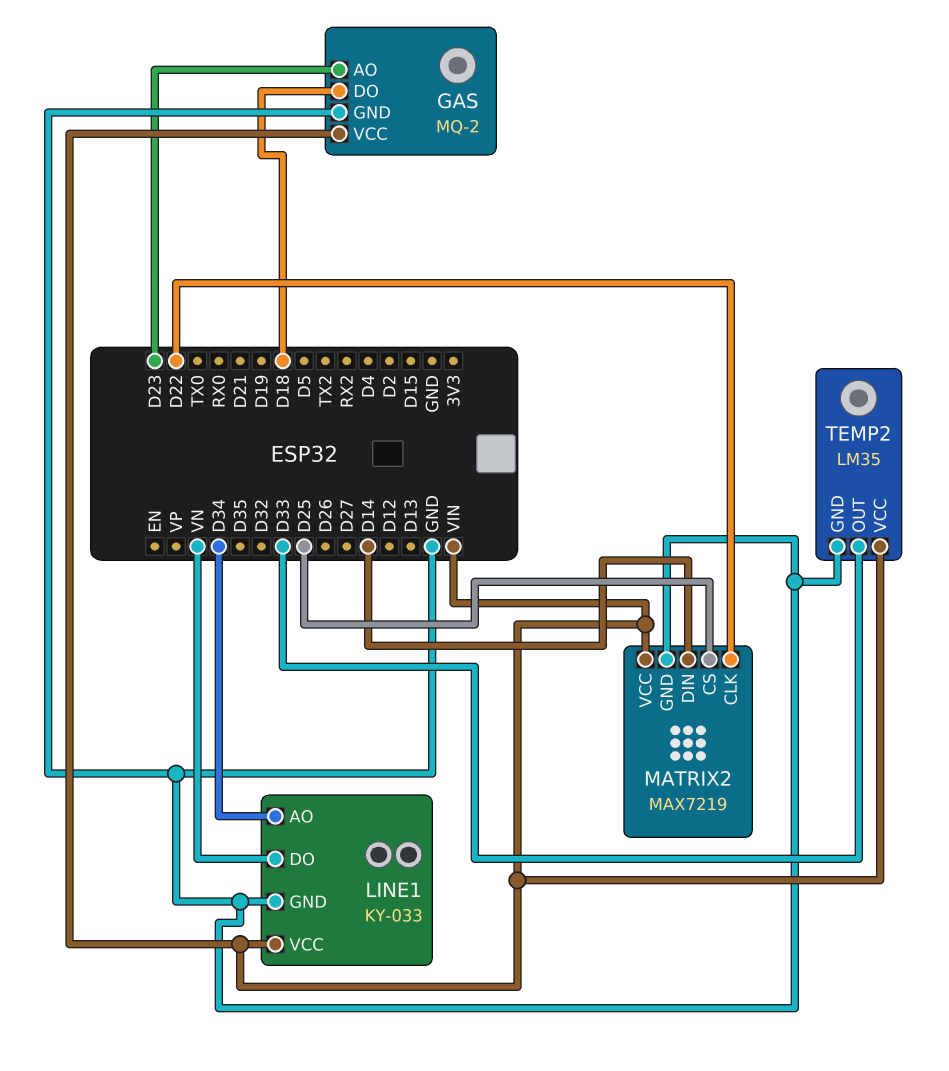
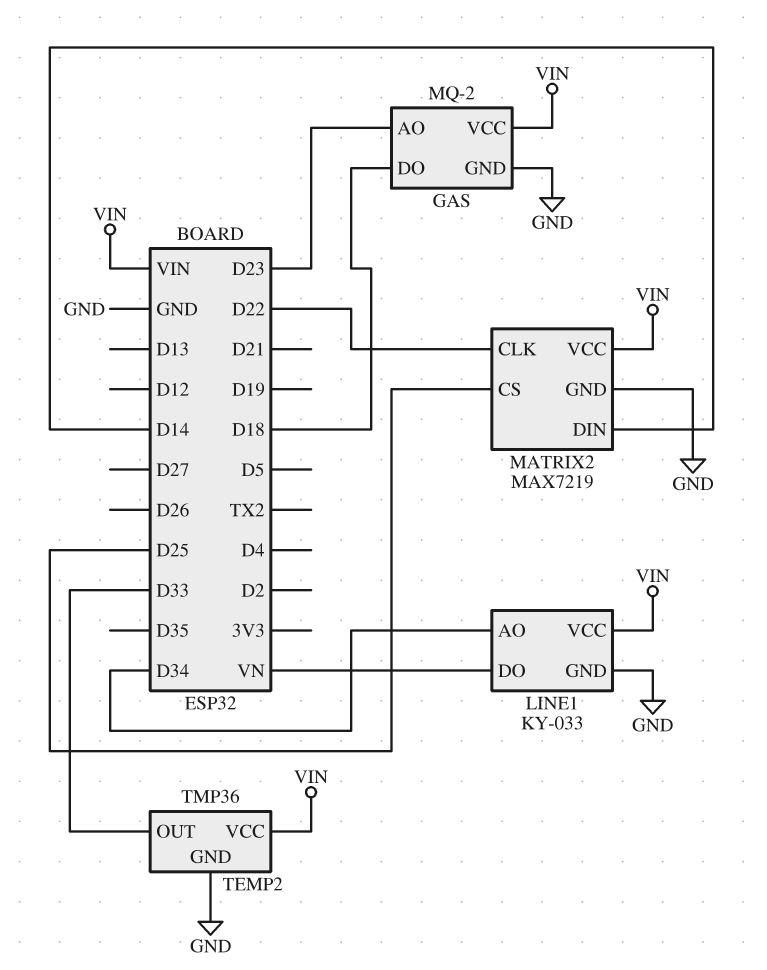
TEMP2: LM35 -> TMP36

